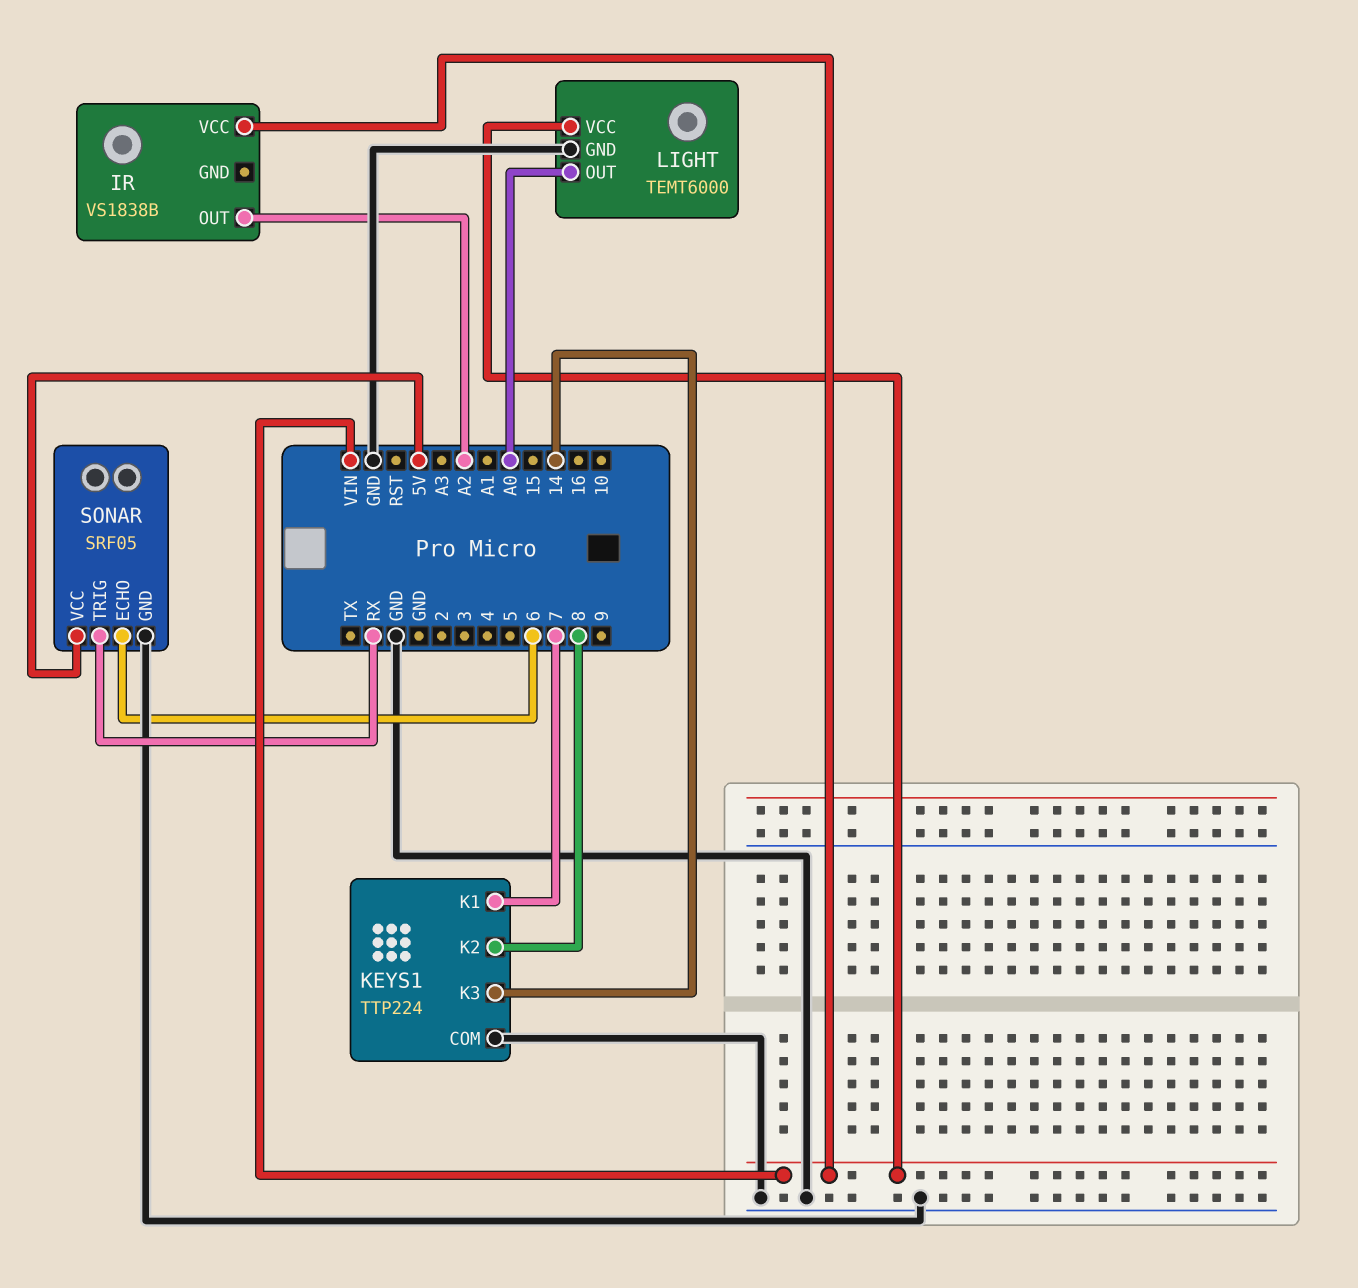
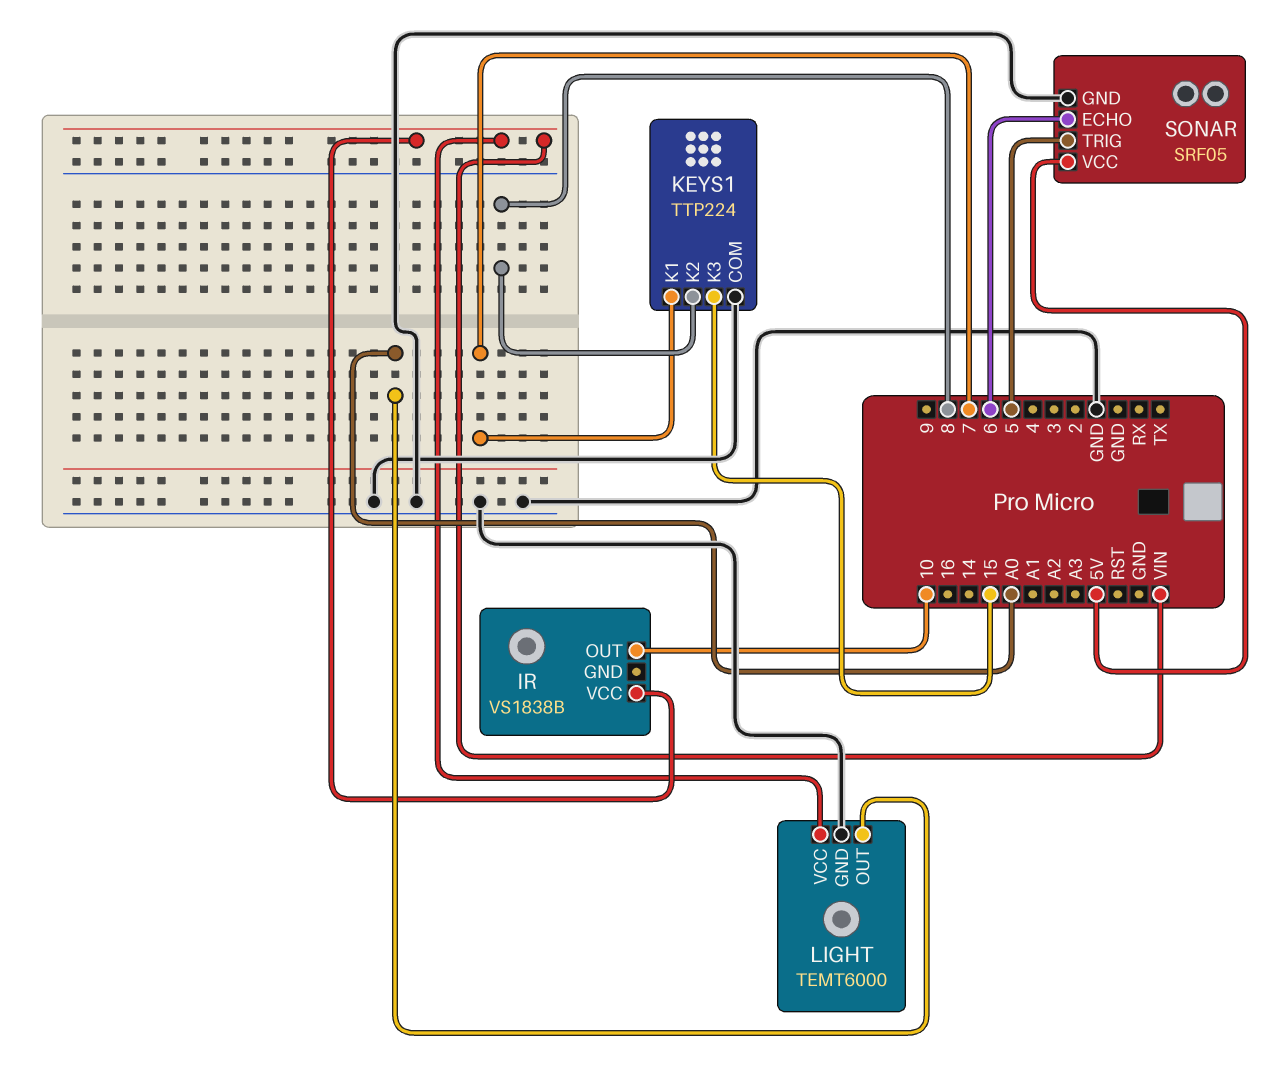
IR pin OUT: A2 -> 10
KEYS1 pin K3: 14 -> 15
SONAR pin TRIG: RX -> 5

